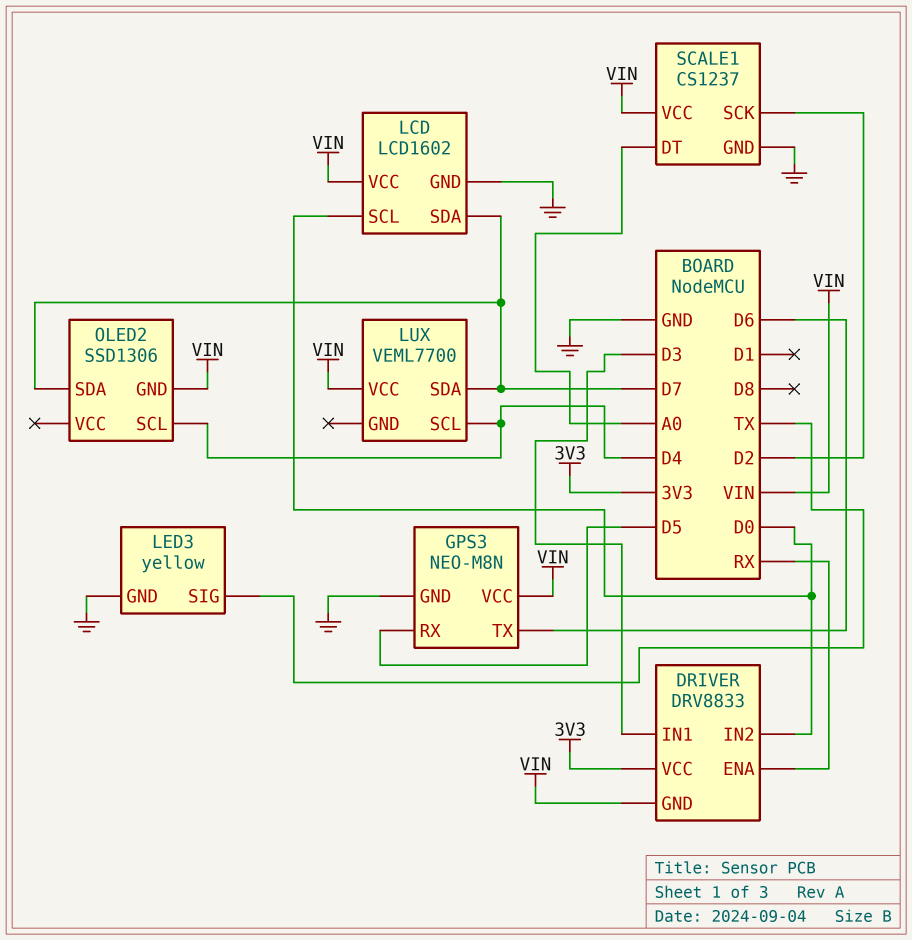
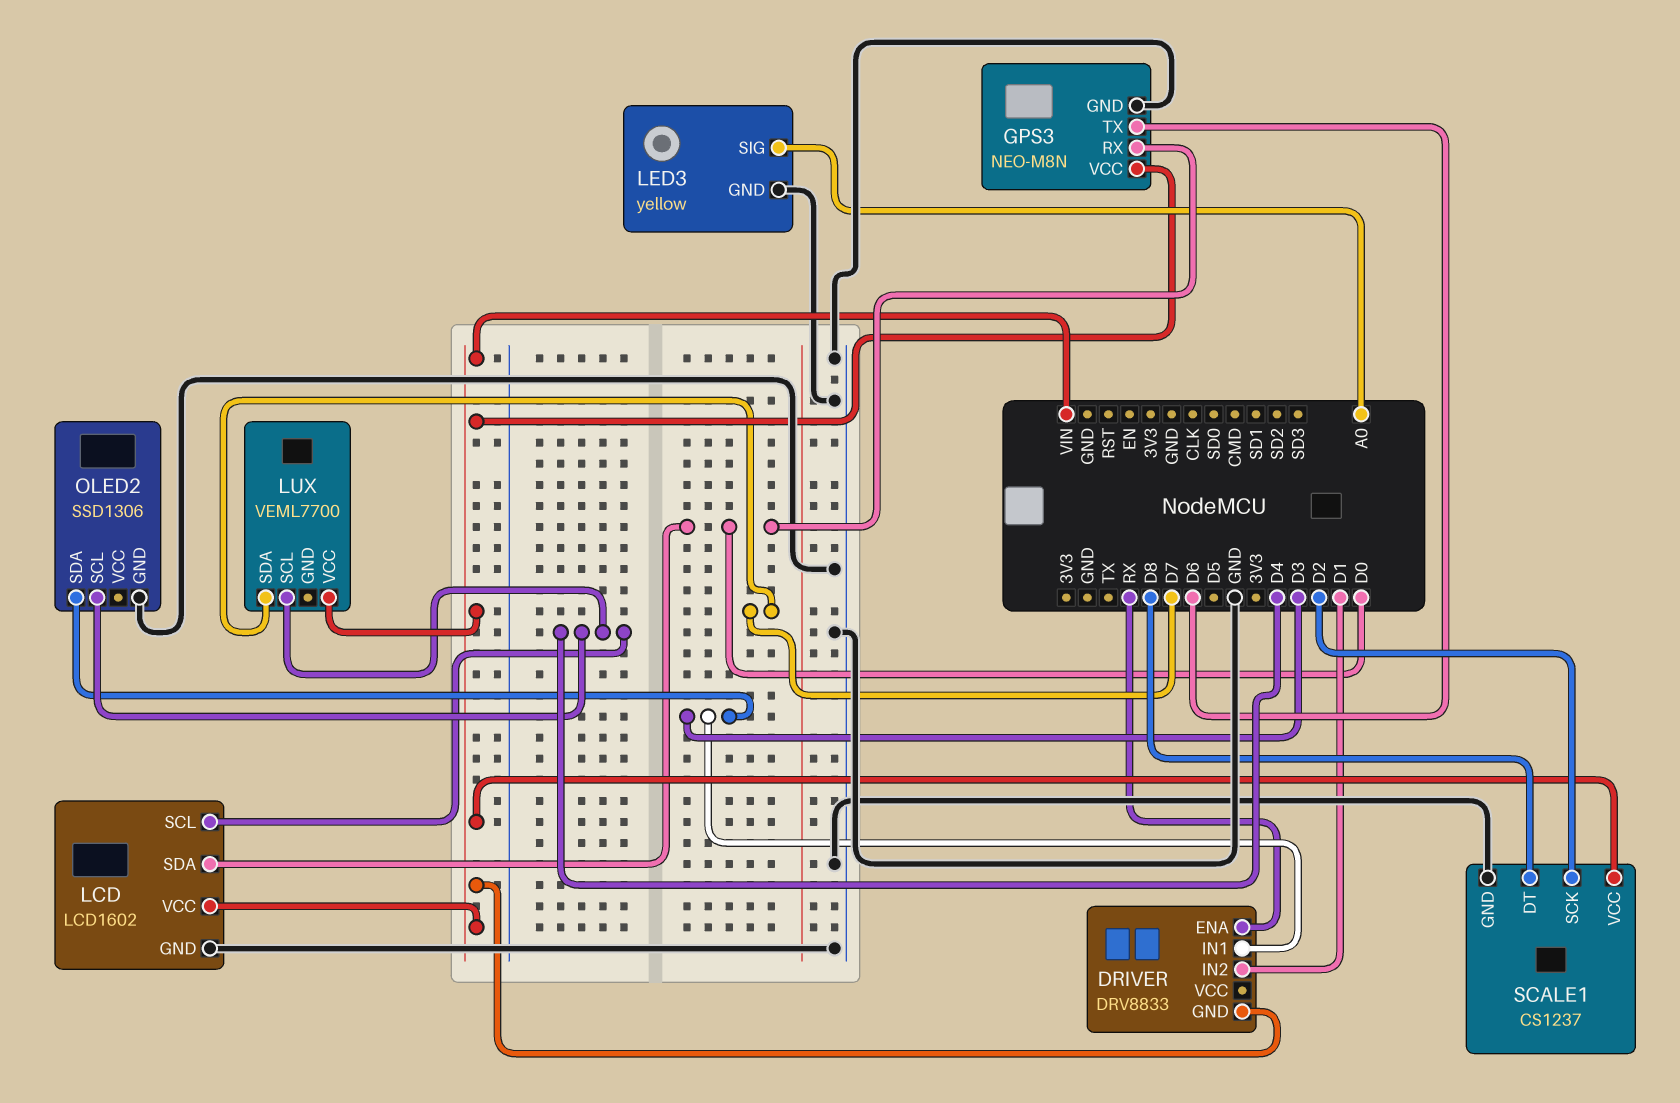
DRIVER pin IN2: D0 -> D1
DRIVER pin VCC: 3V3 -> none
GPS3 pin RX: D5 -> D0
LCD pin SCL: D0 -> D4
LCD pin SDA: D7 -> D0
LED3 pin SIG: TX -> A0
OLED2 pin GND: VIN -> GND
OLED2 pin SDA: D7 -> D3
SCALE1 pin DT: A0 -> D8

